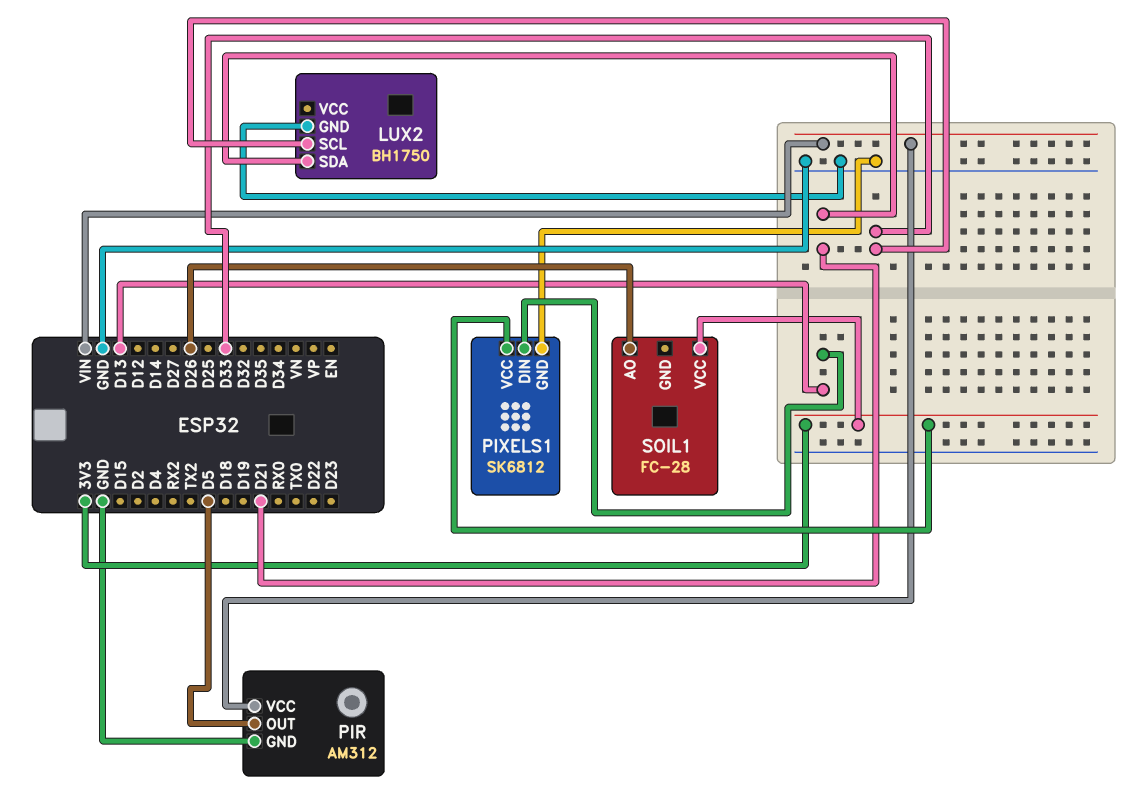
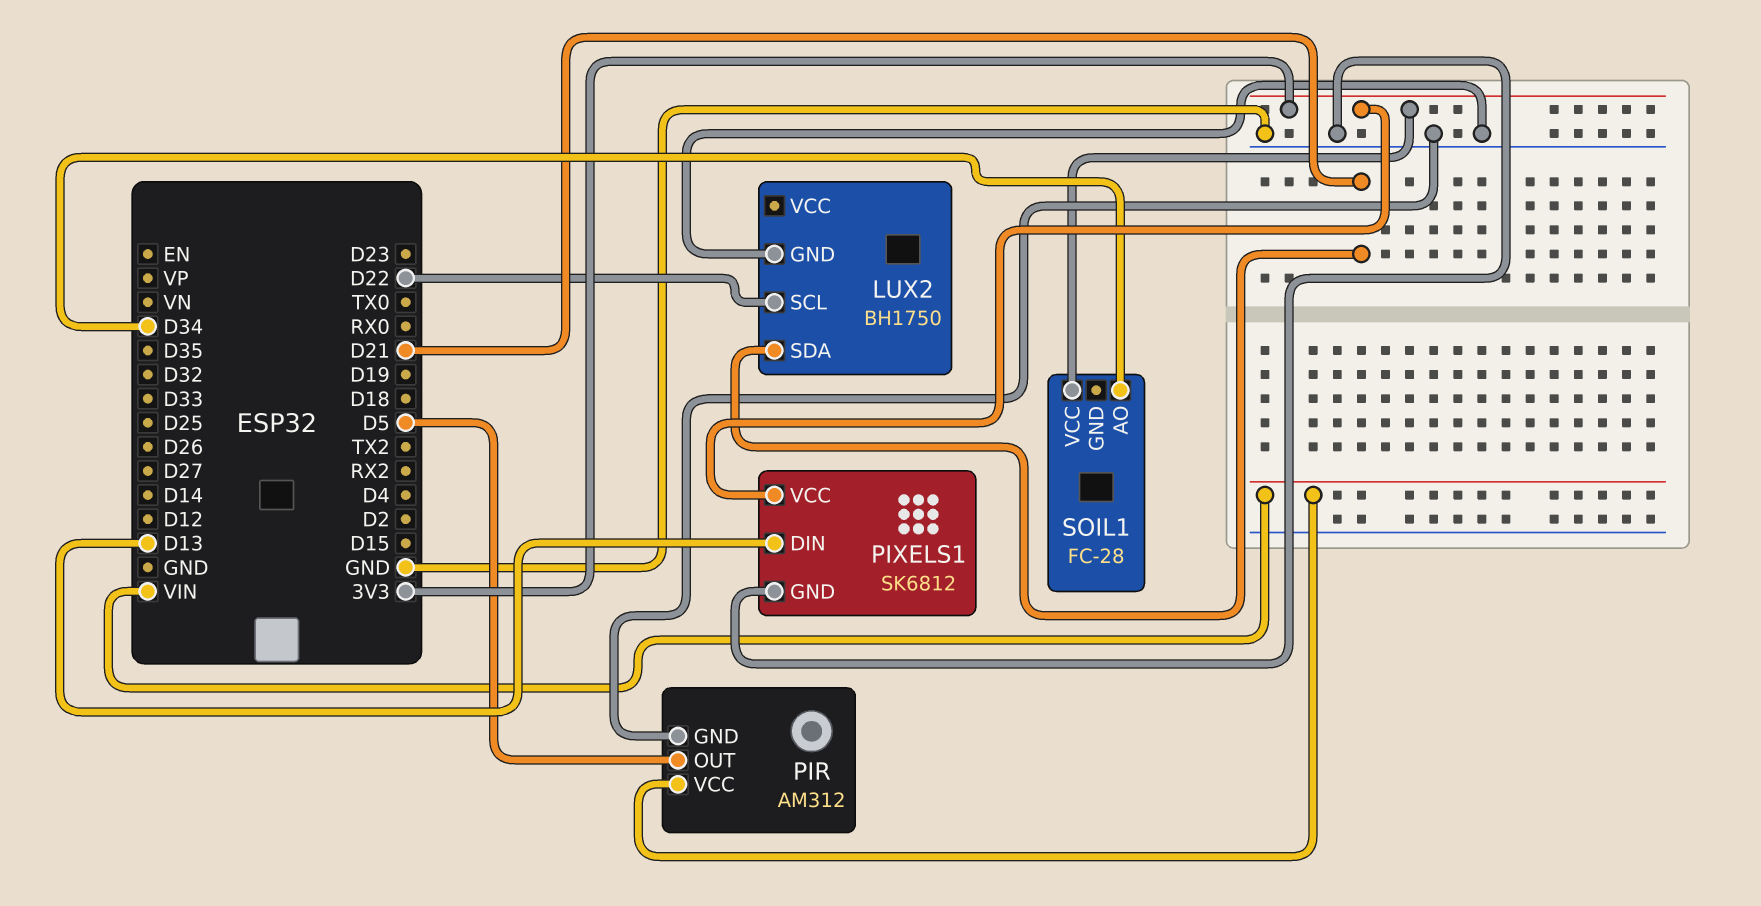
LUX2 pin SCL: D33 -> D22
SOIL1 pin AO: D26 -> D34

